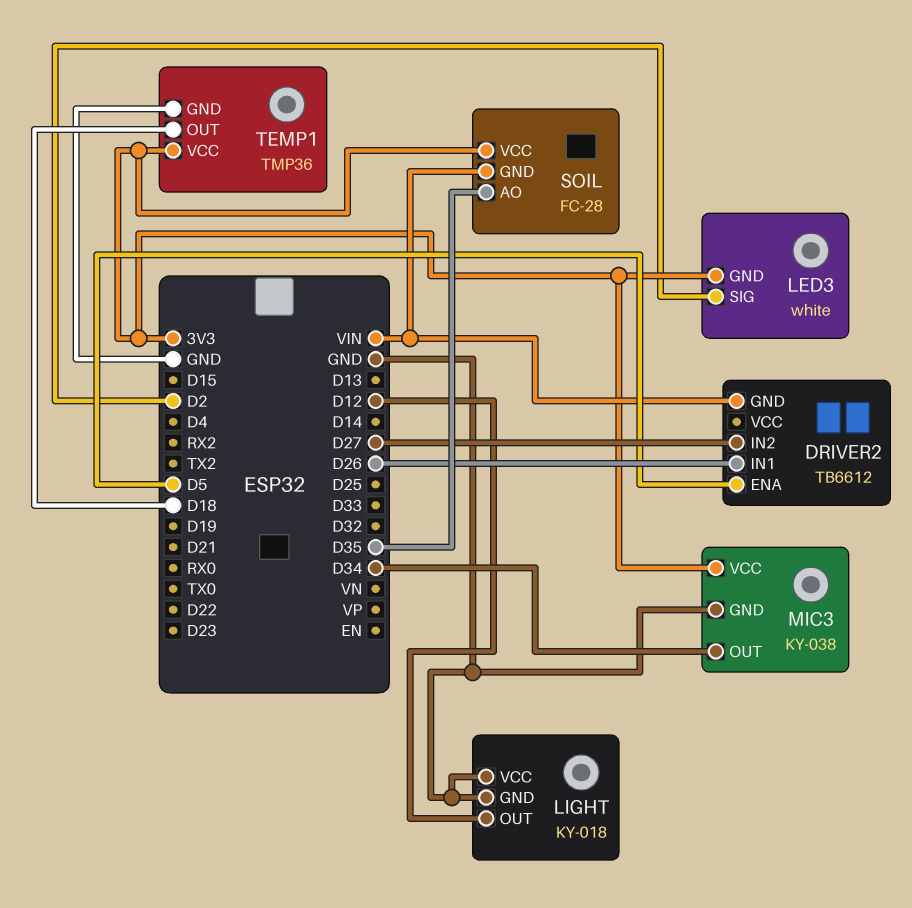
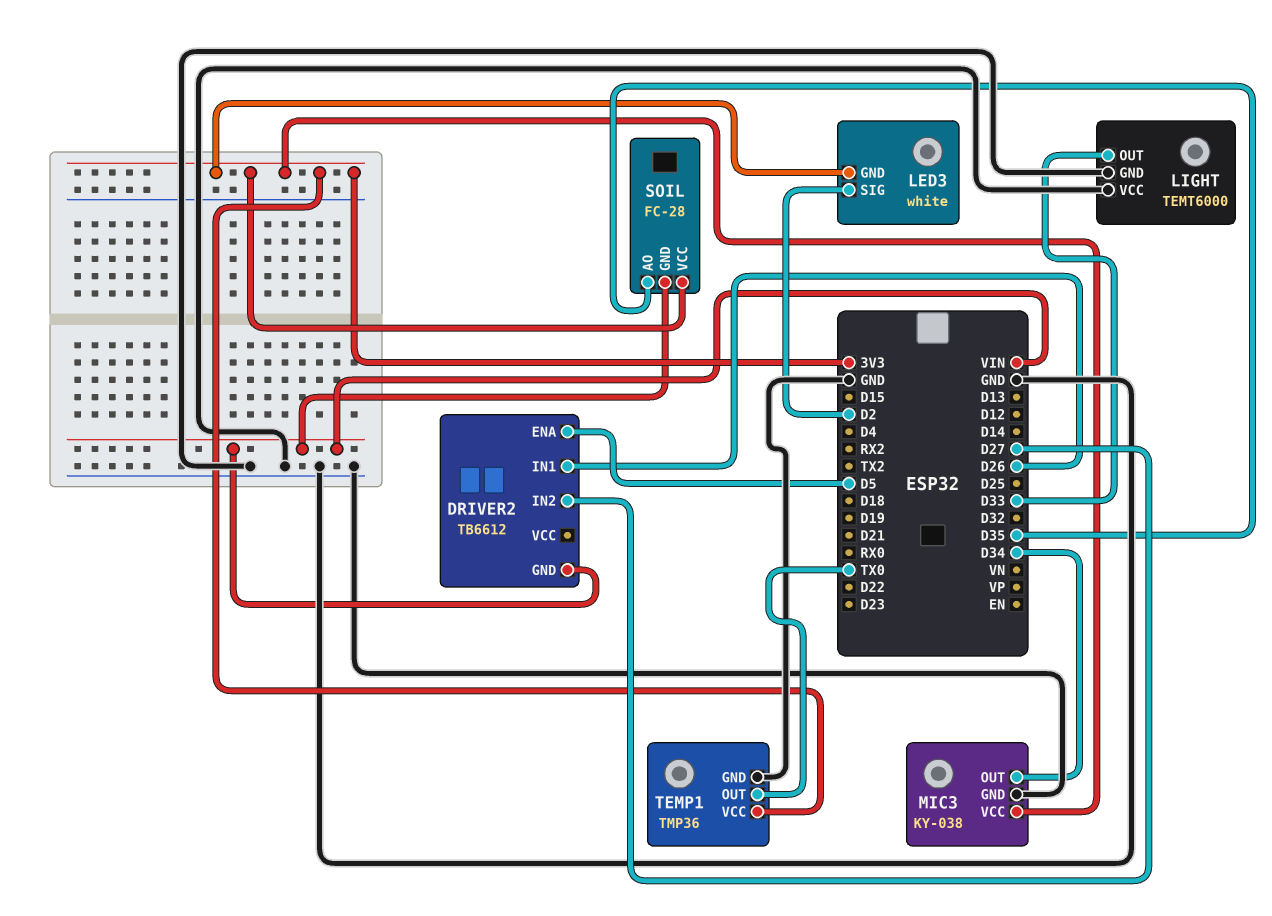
LIGHT: KY-018 -> TEMT6000
LIGHT pin OUT: D12 -> D33
TEMP1 pin OUT: D18 -> TX0

